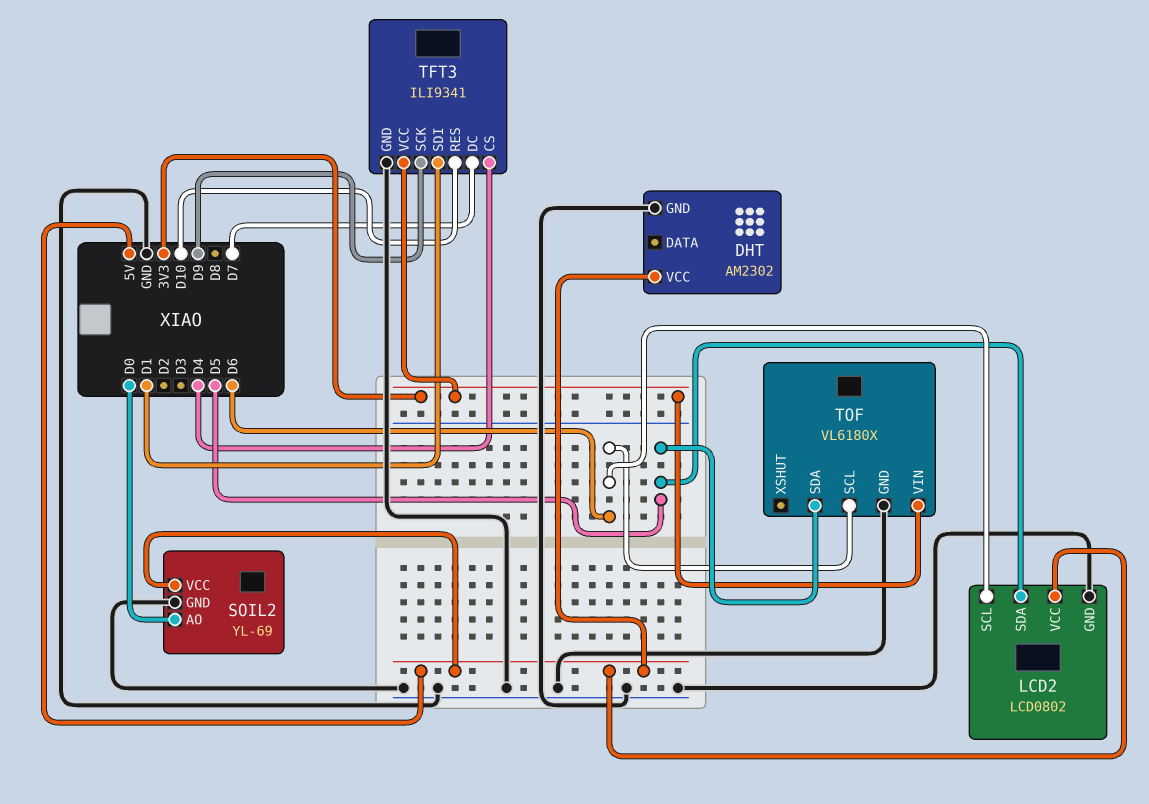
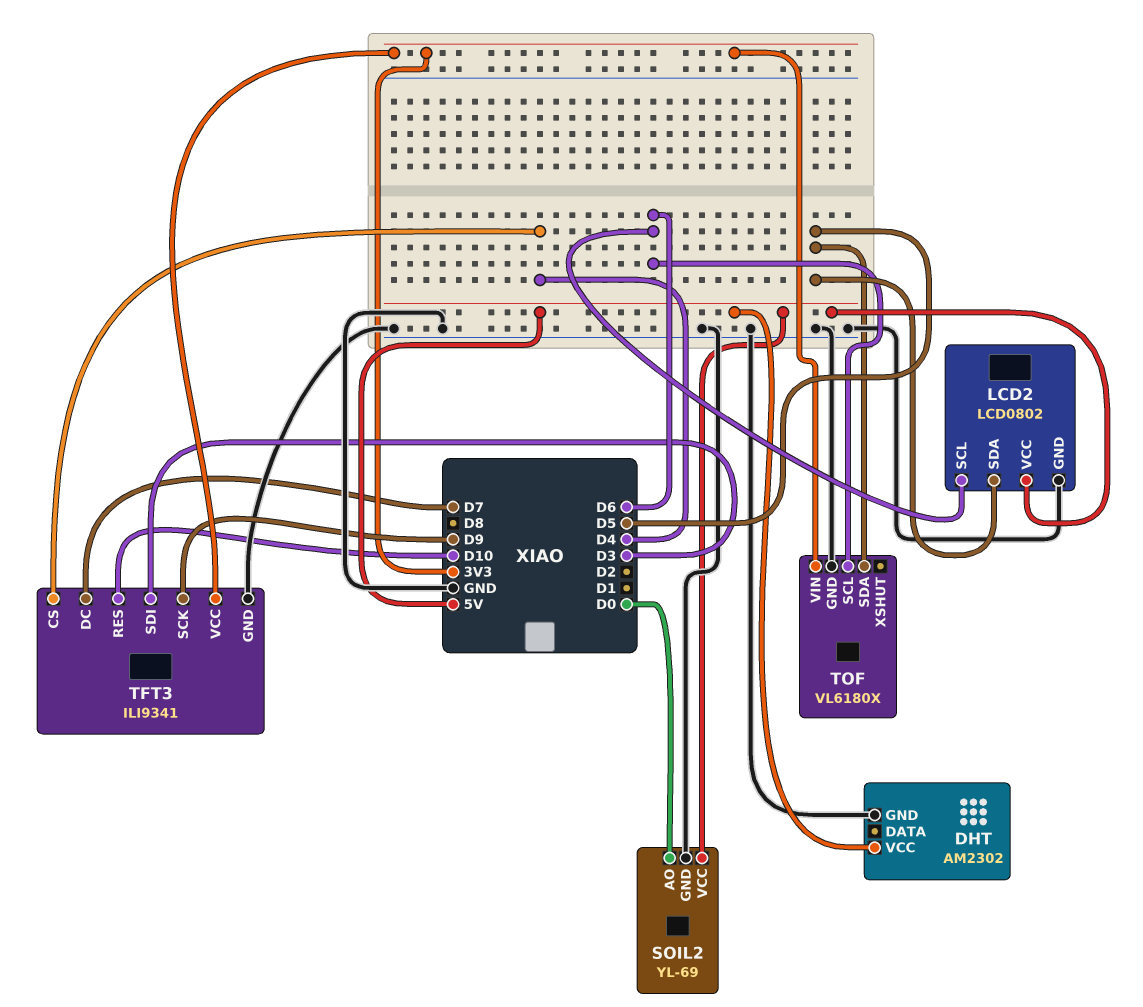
TFT3 pin SDI: D1 -> D3

